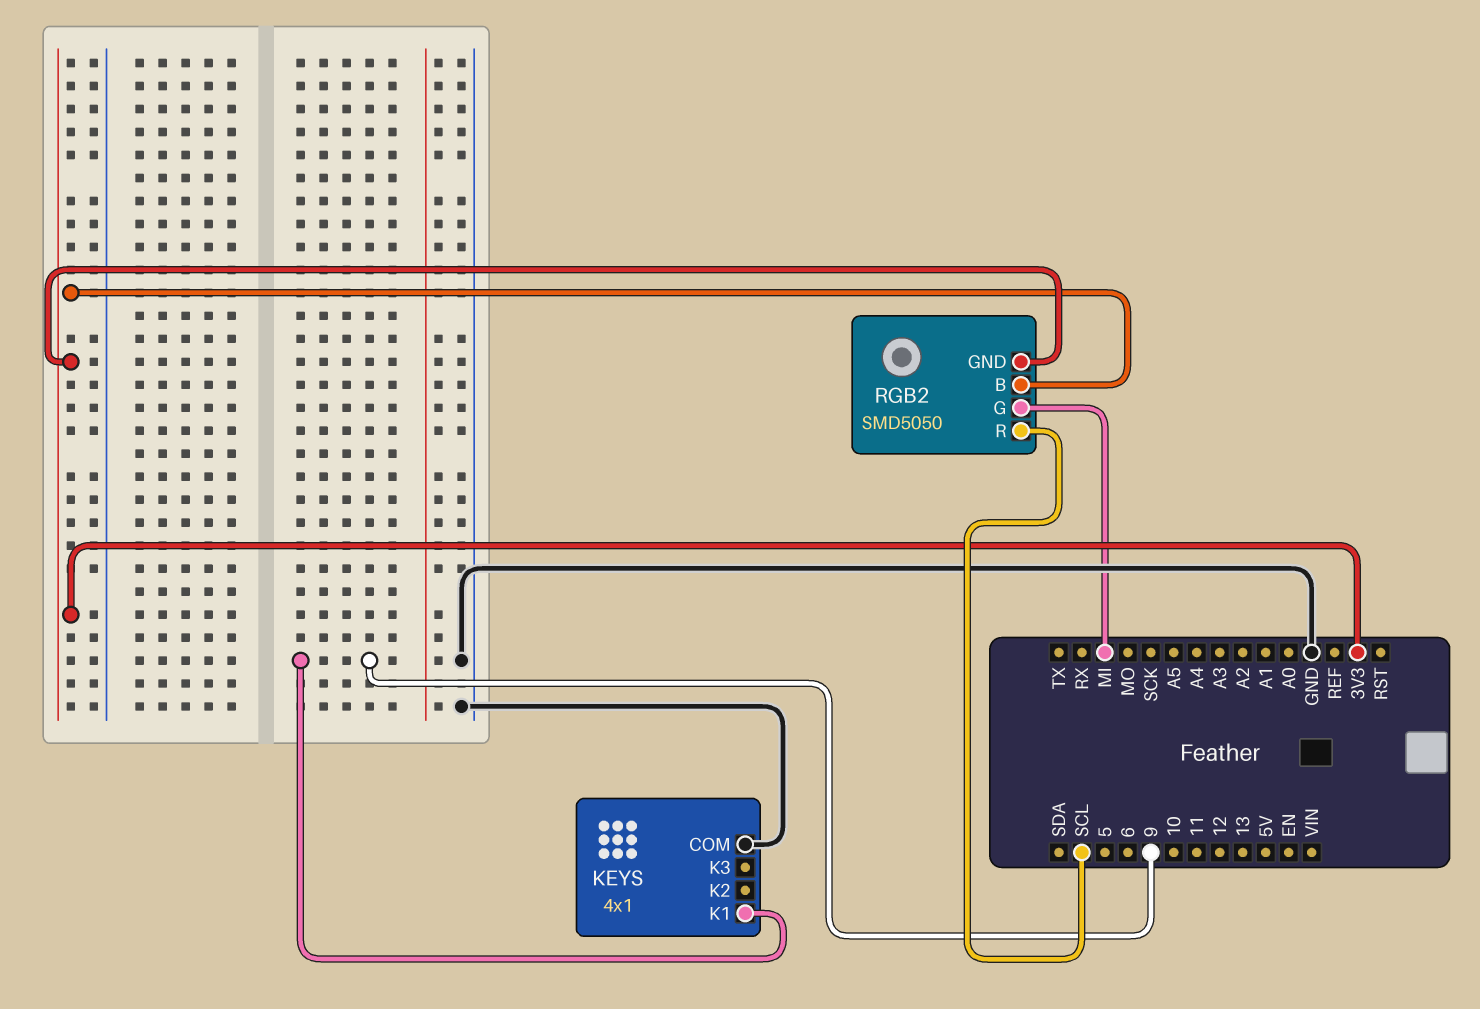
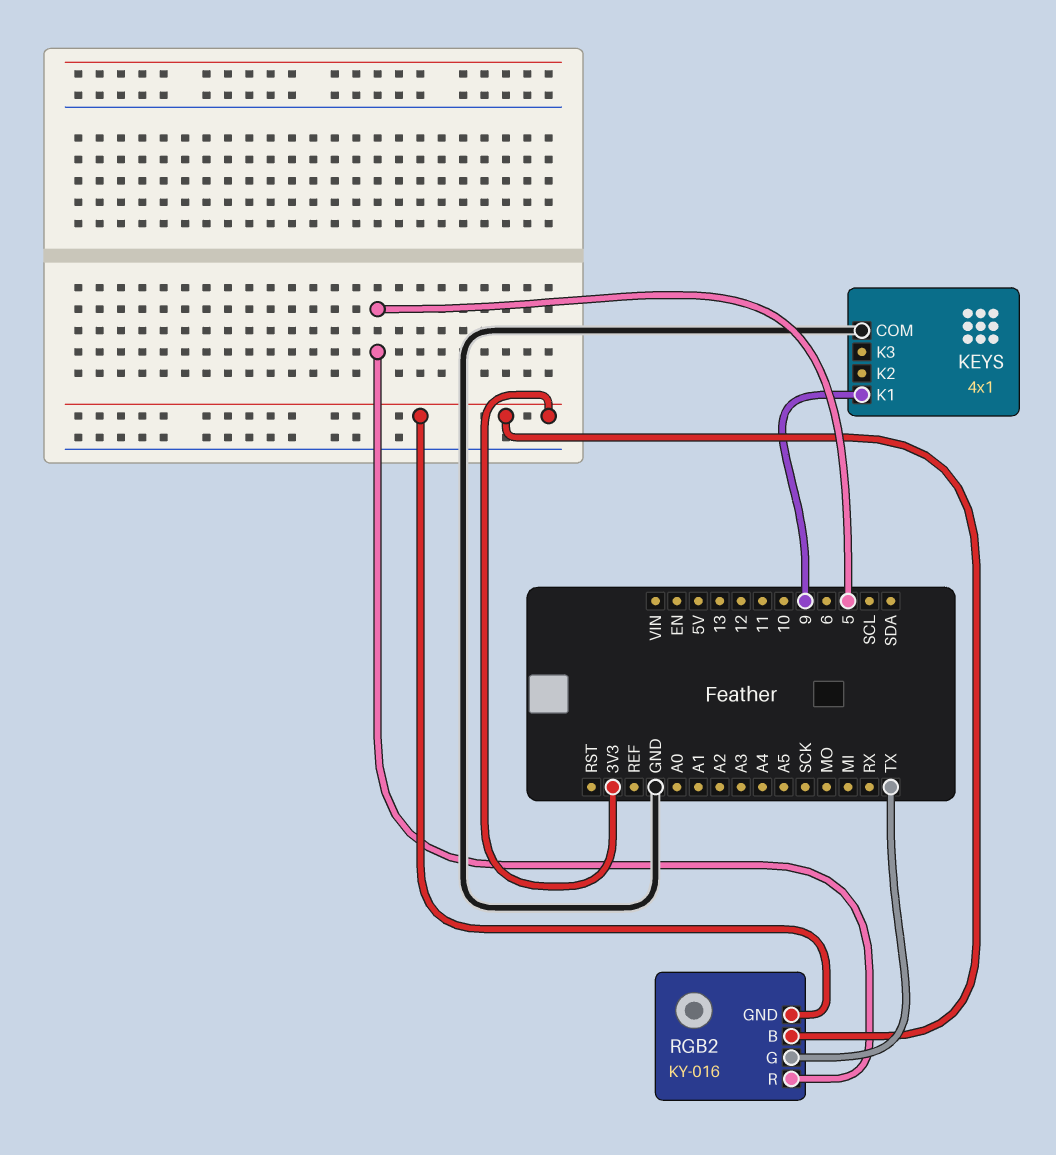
RGB2: SMD5050 -> KY-016
RGB2 pin G: MI -> TX
RGB2 pin R: SCL -> 5

